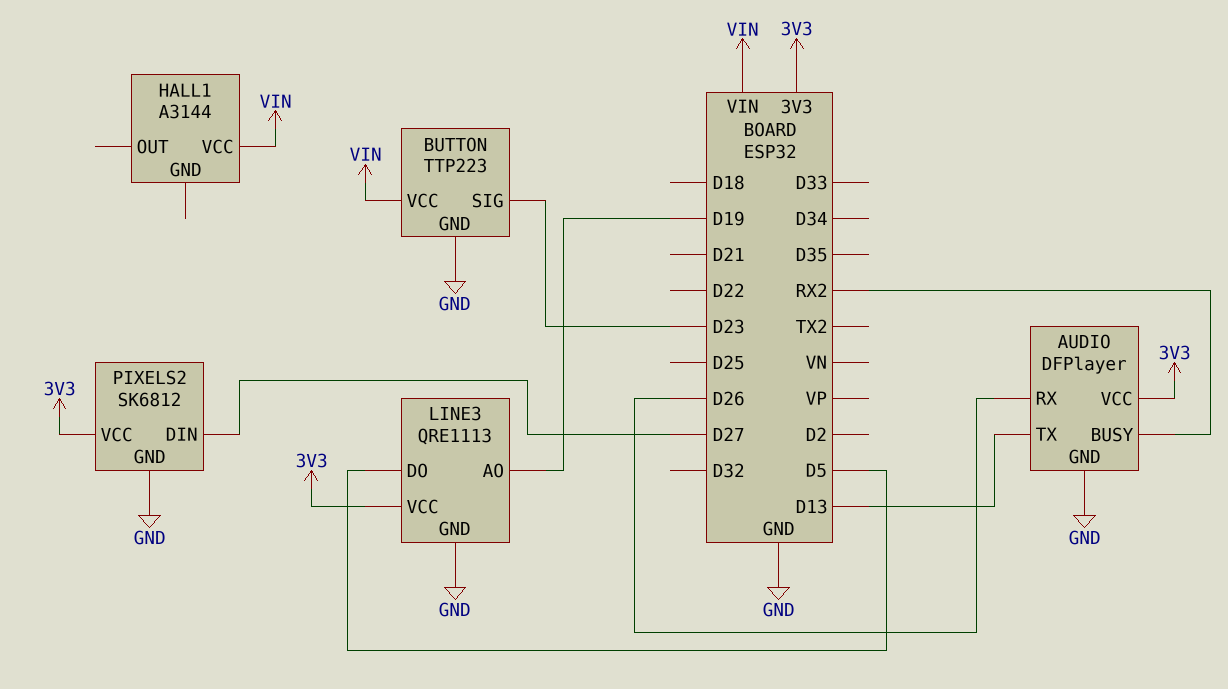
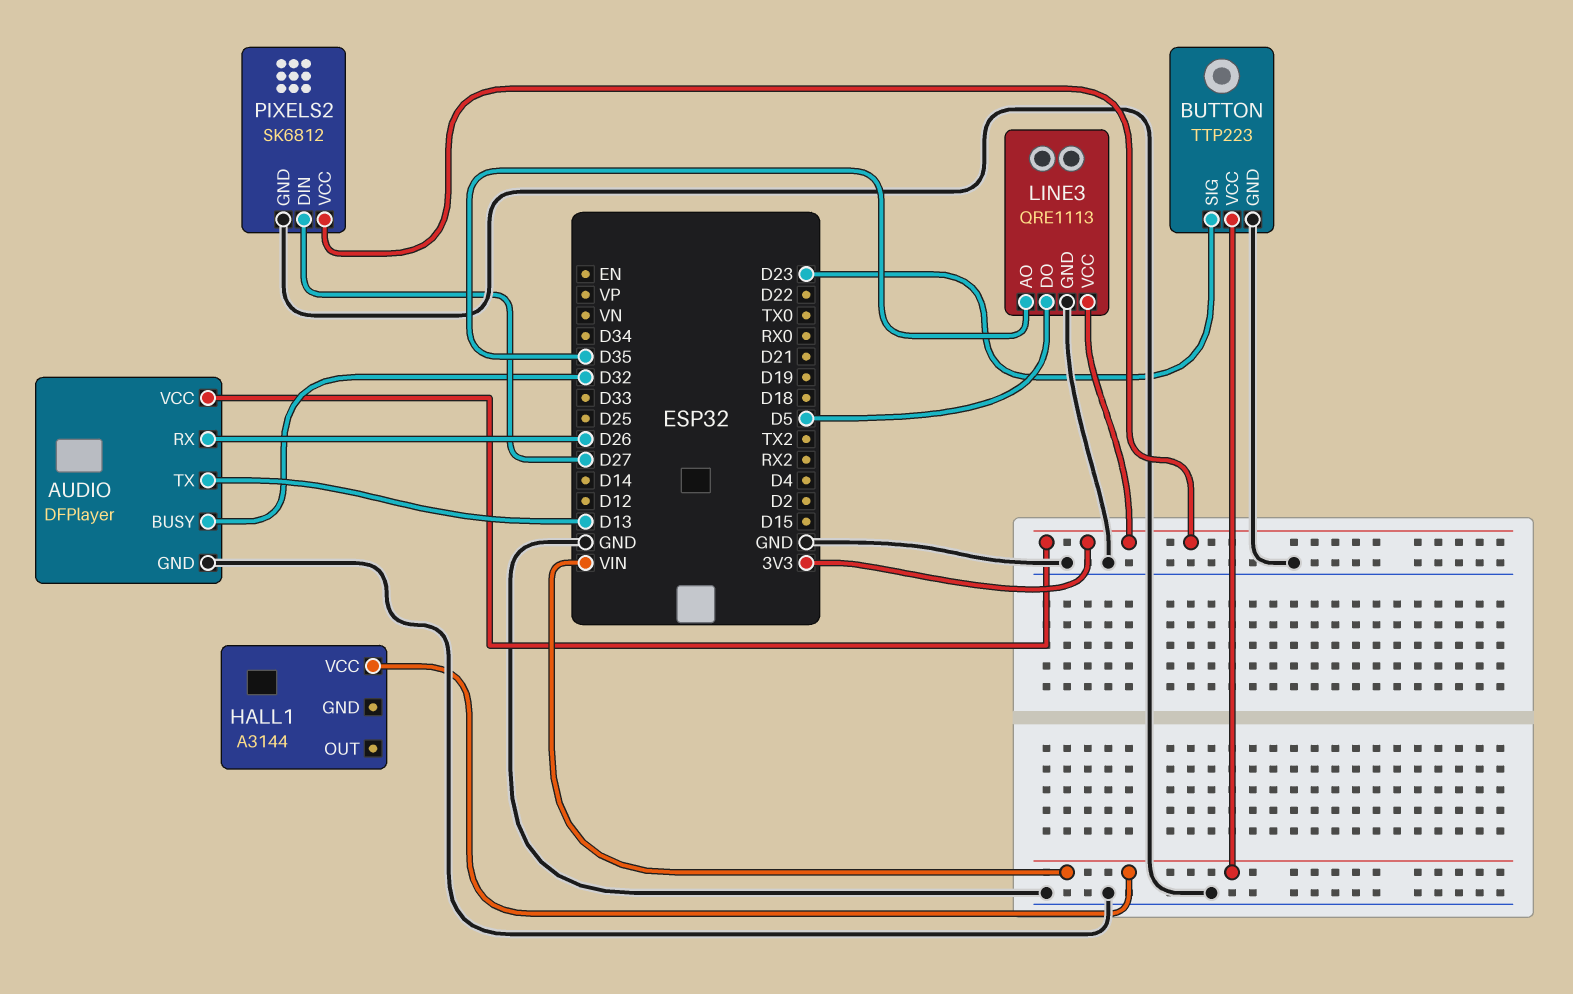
AUDIO pin BUSY: RX2 -> D32
LINE3 pin AO: D19 -> D35

